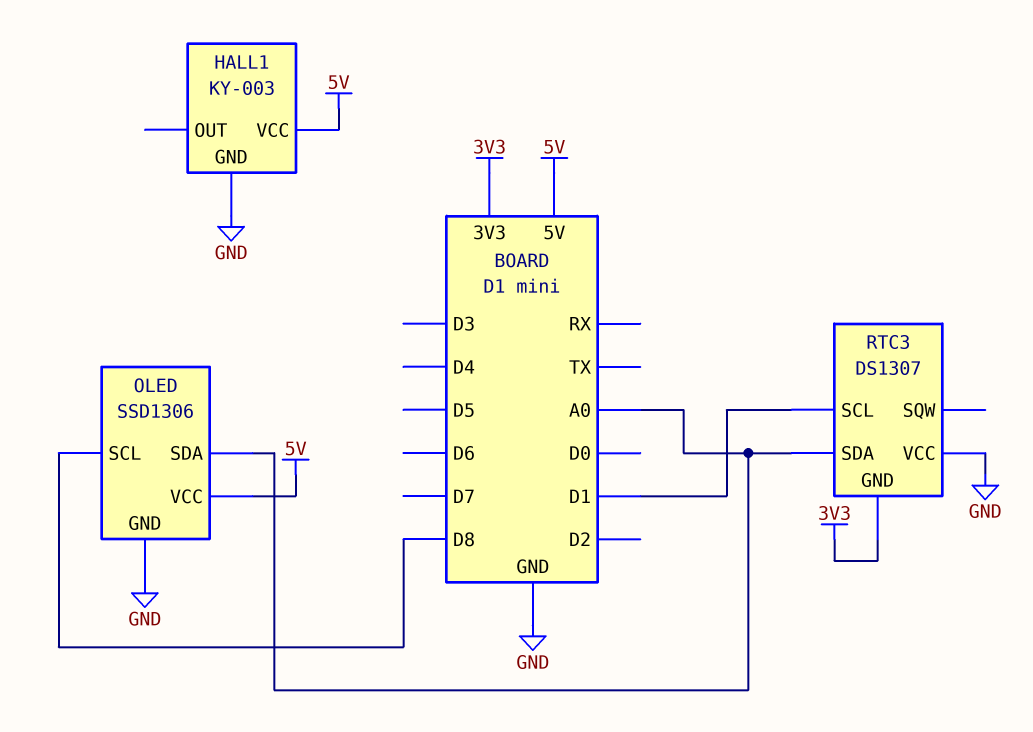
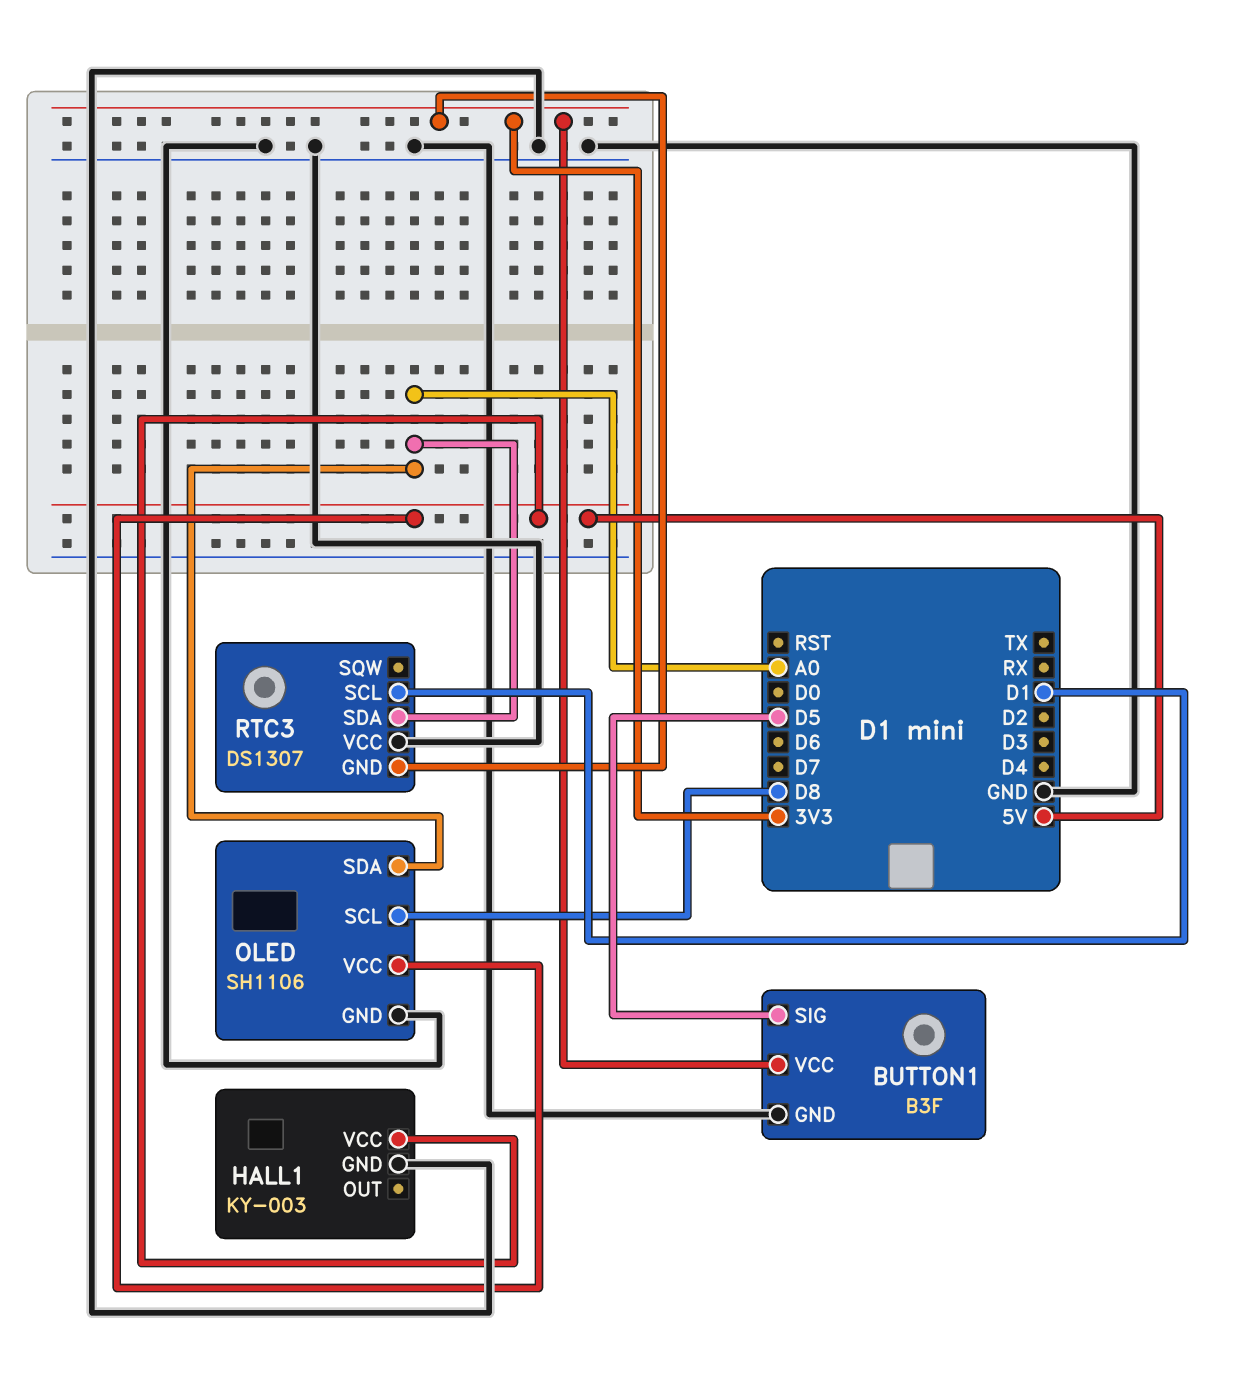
BUTTON1: none -> B3F
BUTTON1 pin GND: none -> GND
BUTTON1 pin SIG: none -> D5
BUTTON1 pin VCC: none -> 3V3
OLED: SSD1306 -> SH1106

